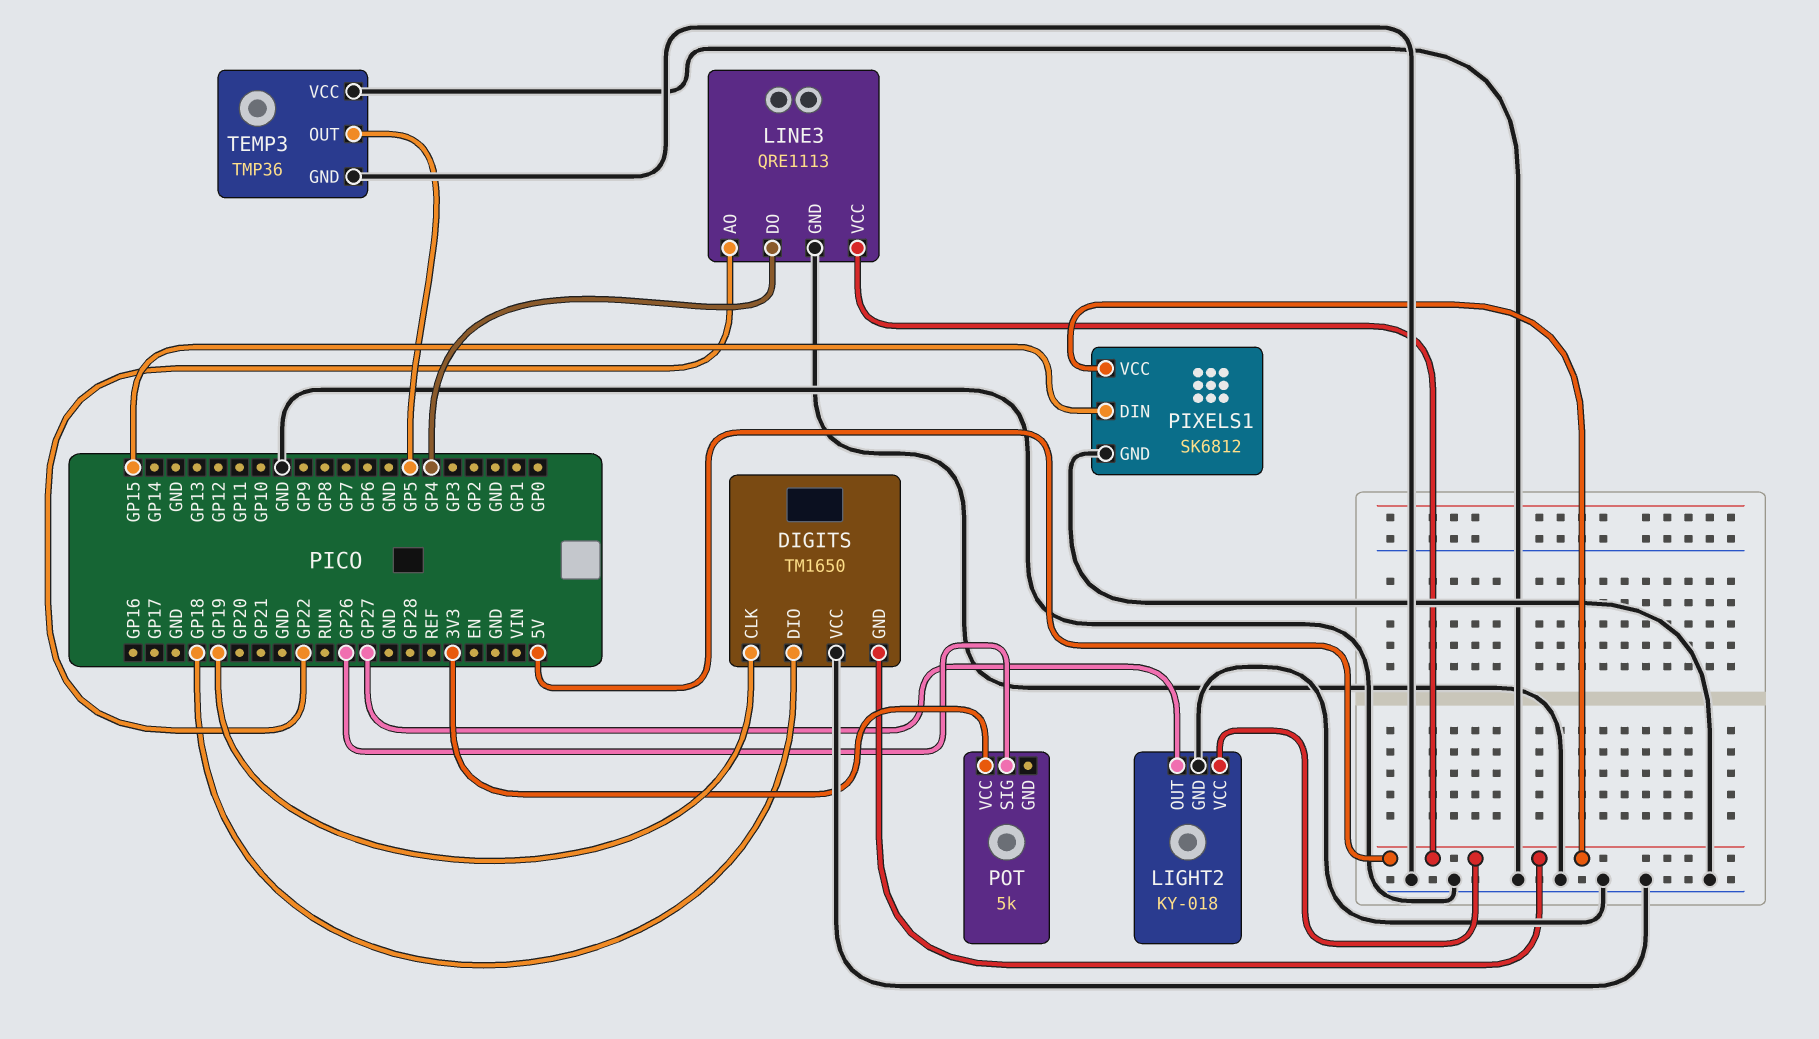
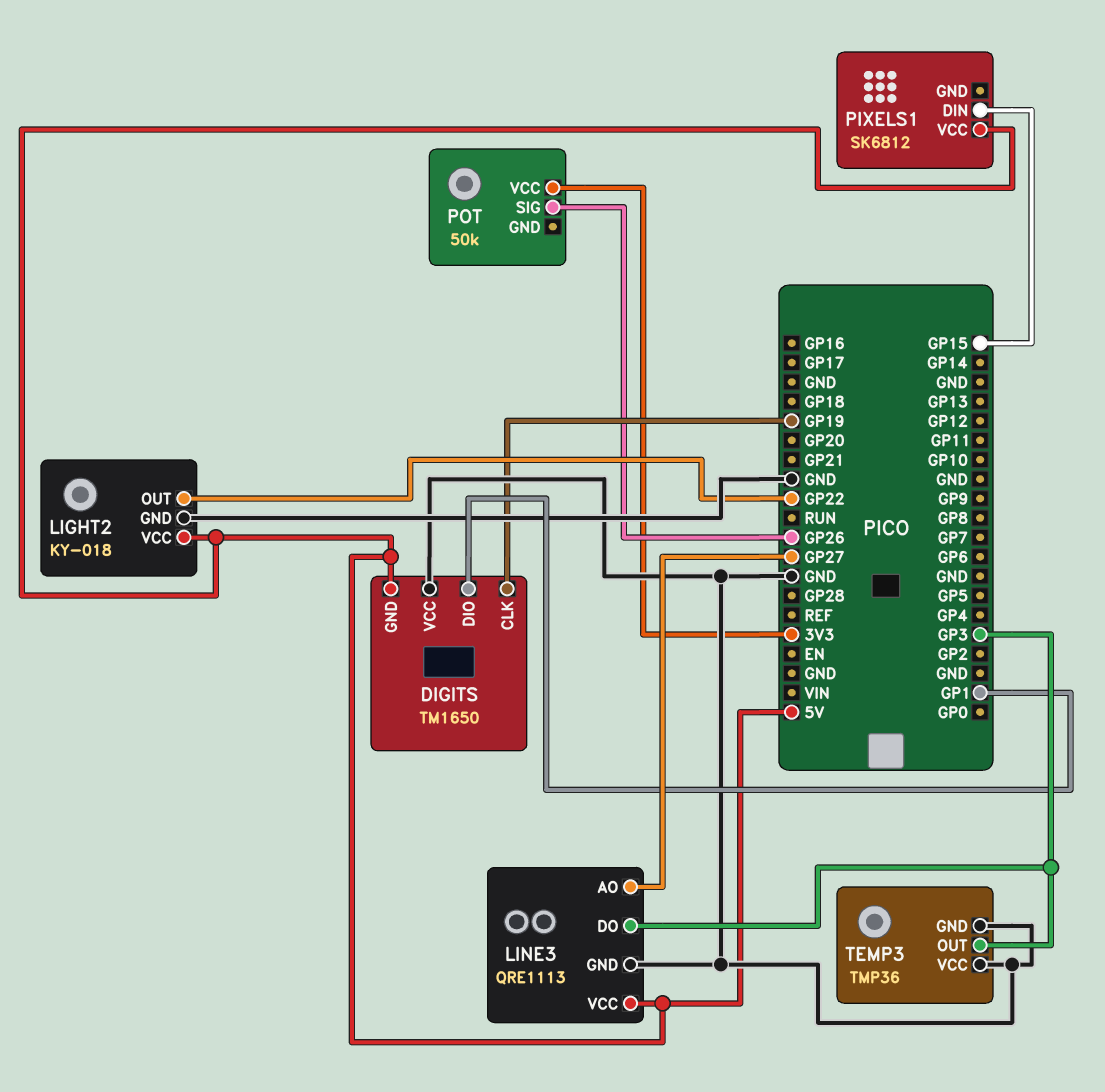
DIGITS pin DIO: GP18 -> GP1
LIGHT2 pin OUT: GP27 -> GP22
LINE3 pin AO: GP22 -> GP27
LINE3 pin DO: GP4 -> GP3
PIXELS1 pin GND: GND -> none
POT: 5k -> 50k
TEMP3 pin OUT: GP5 -> GP3

